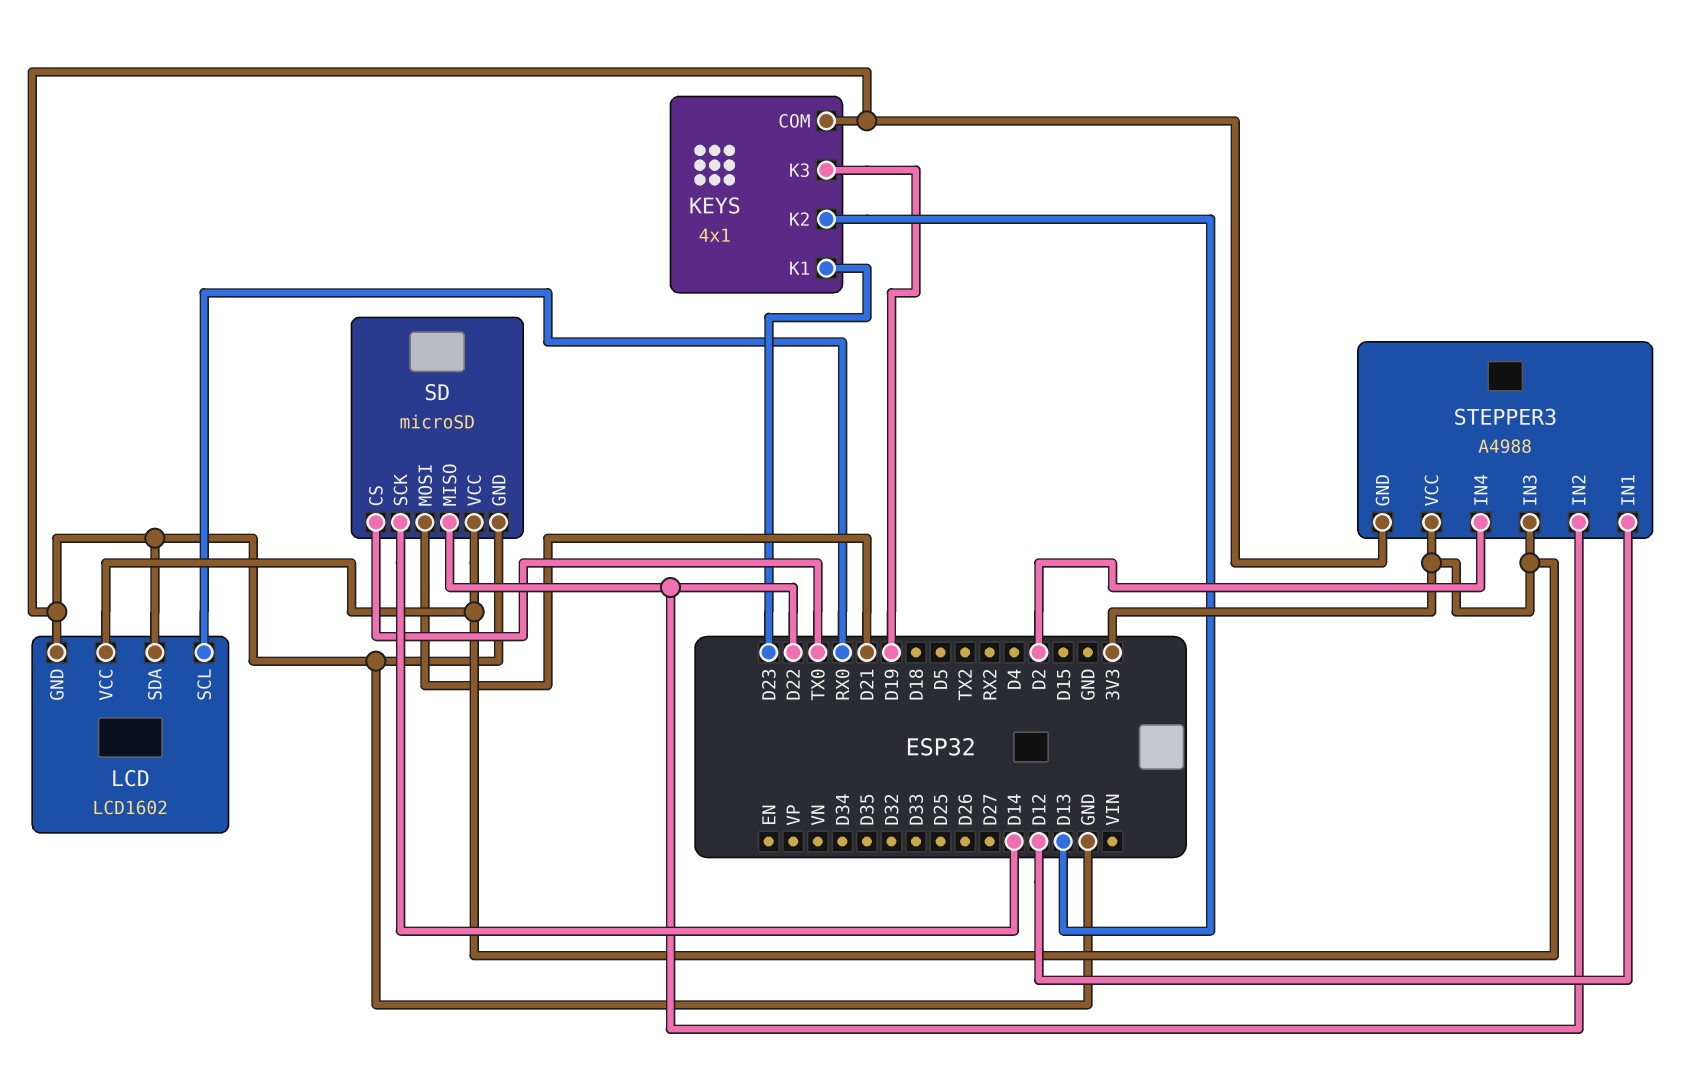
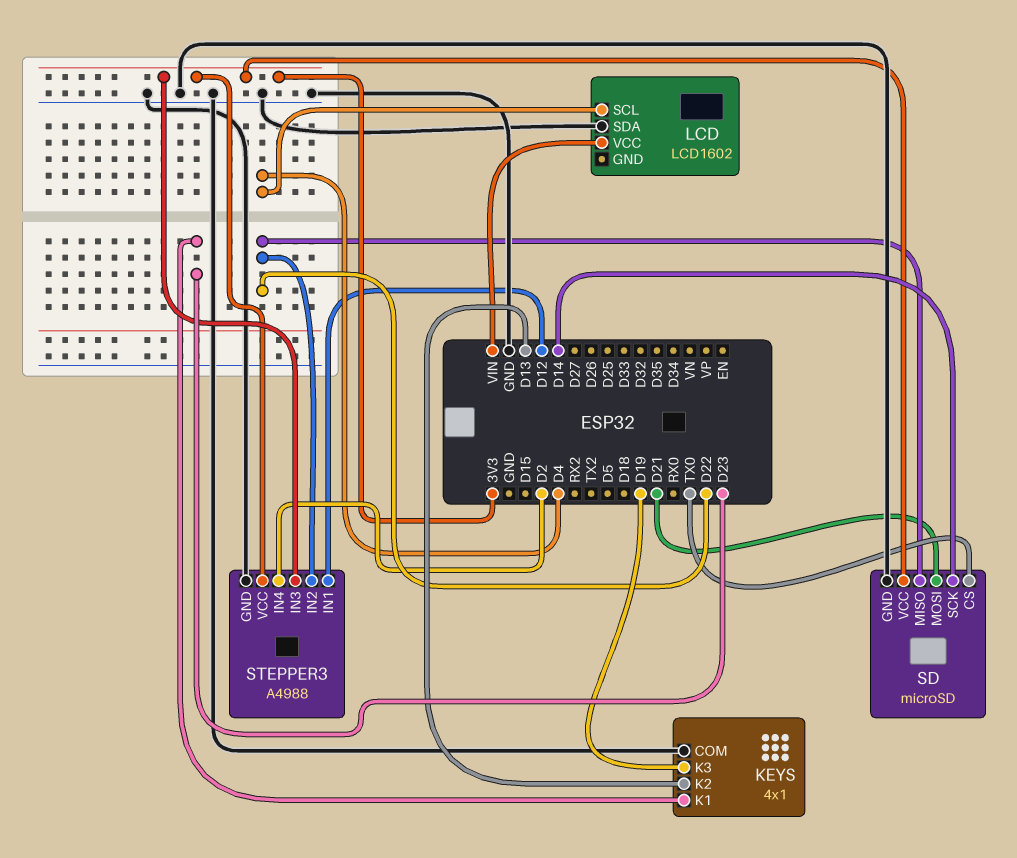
LCD pin GND: GND -> none
LCD pin SCL: RX0 -> D4
LCD pin VCC: 3V3 -> VIN

